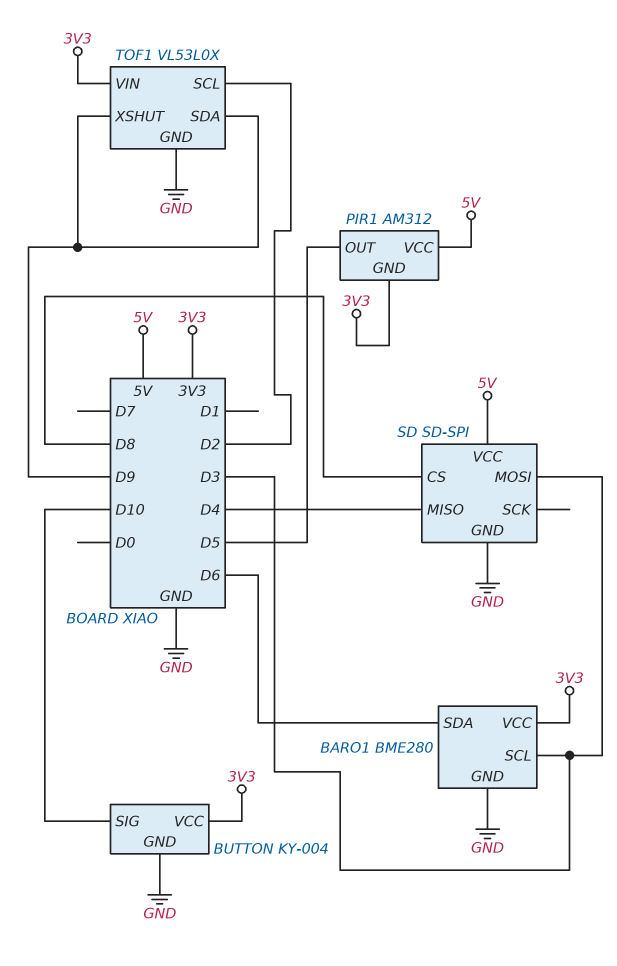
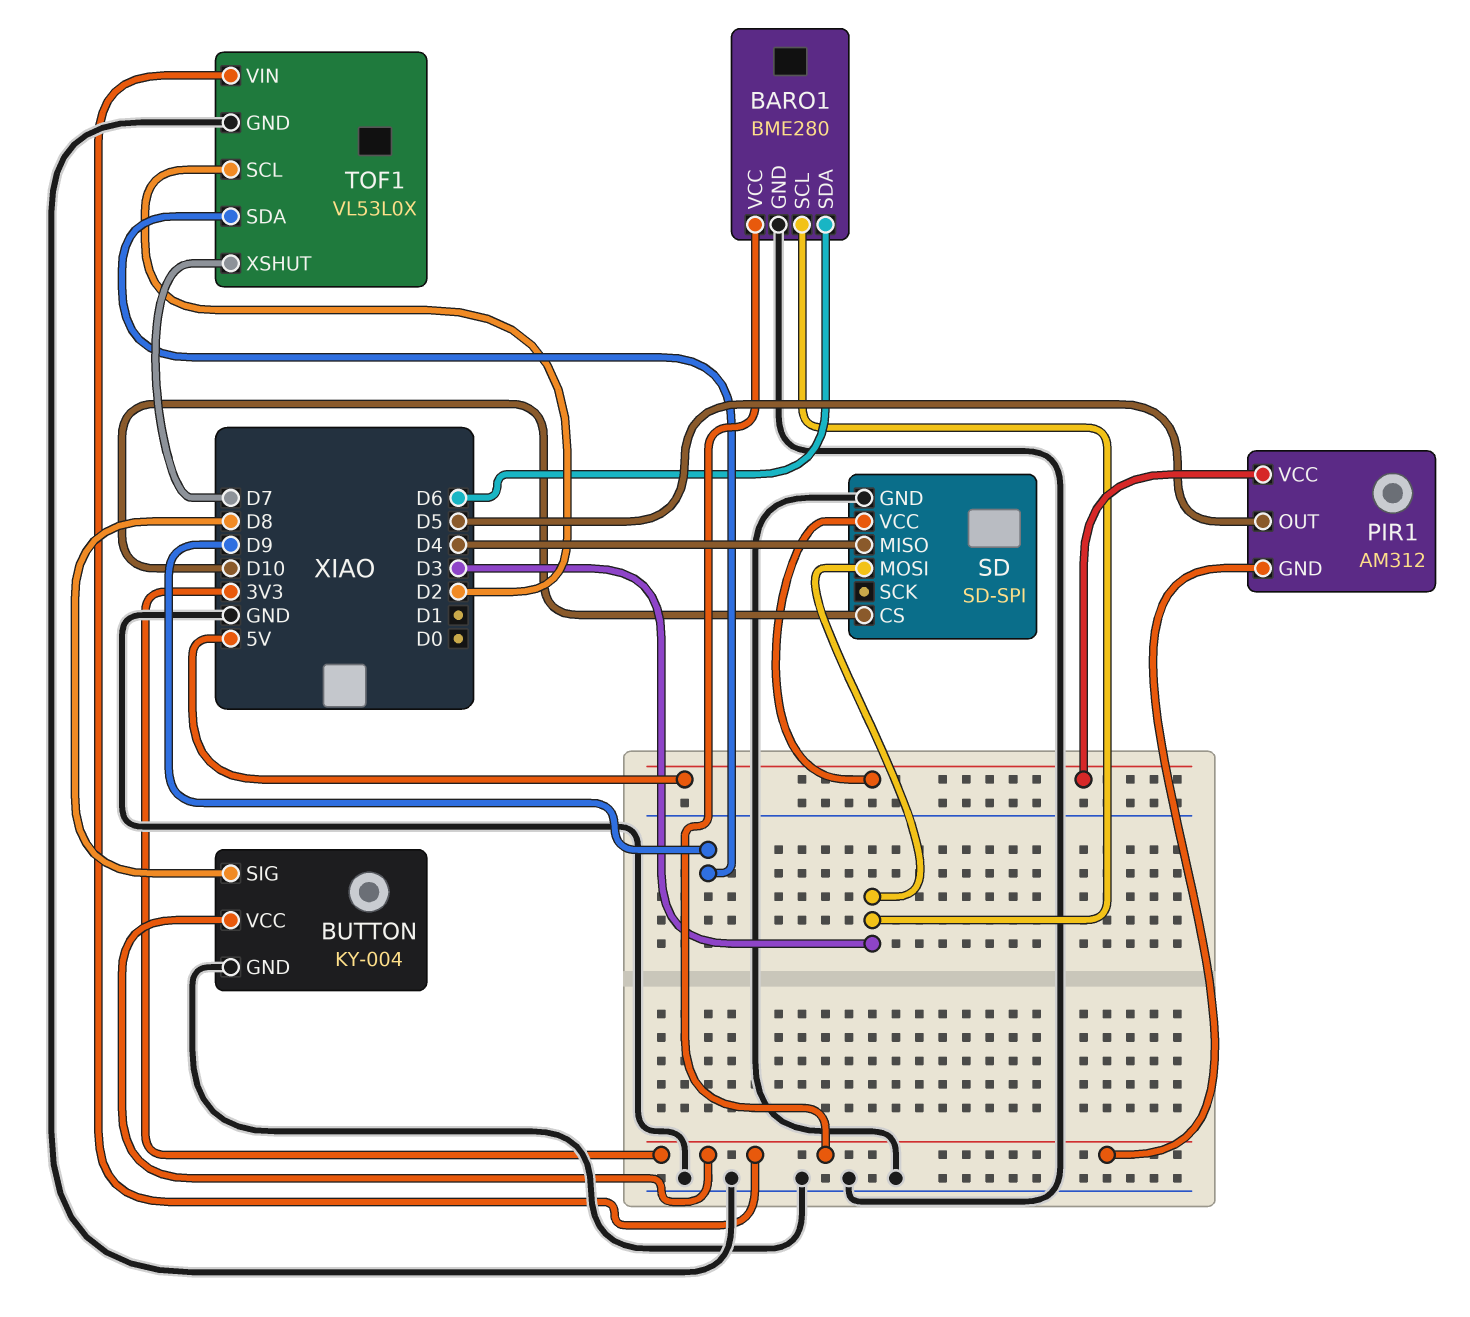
BUTTON pin SIG: D10 -> D8
SD pin CS: D8 -> D10
TOF1 pin XSHUT: D9 -> D7

